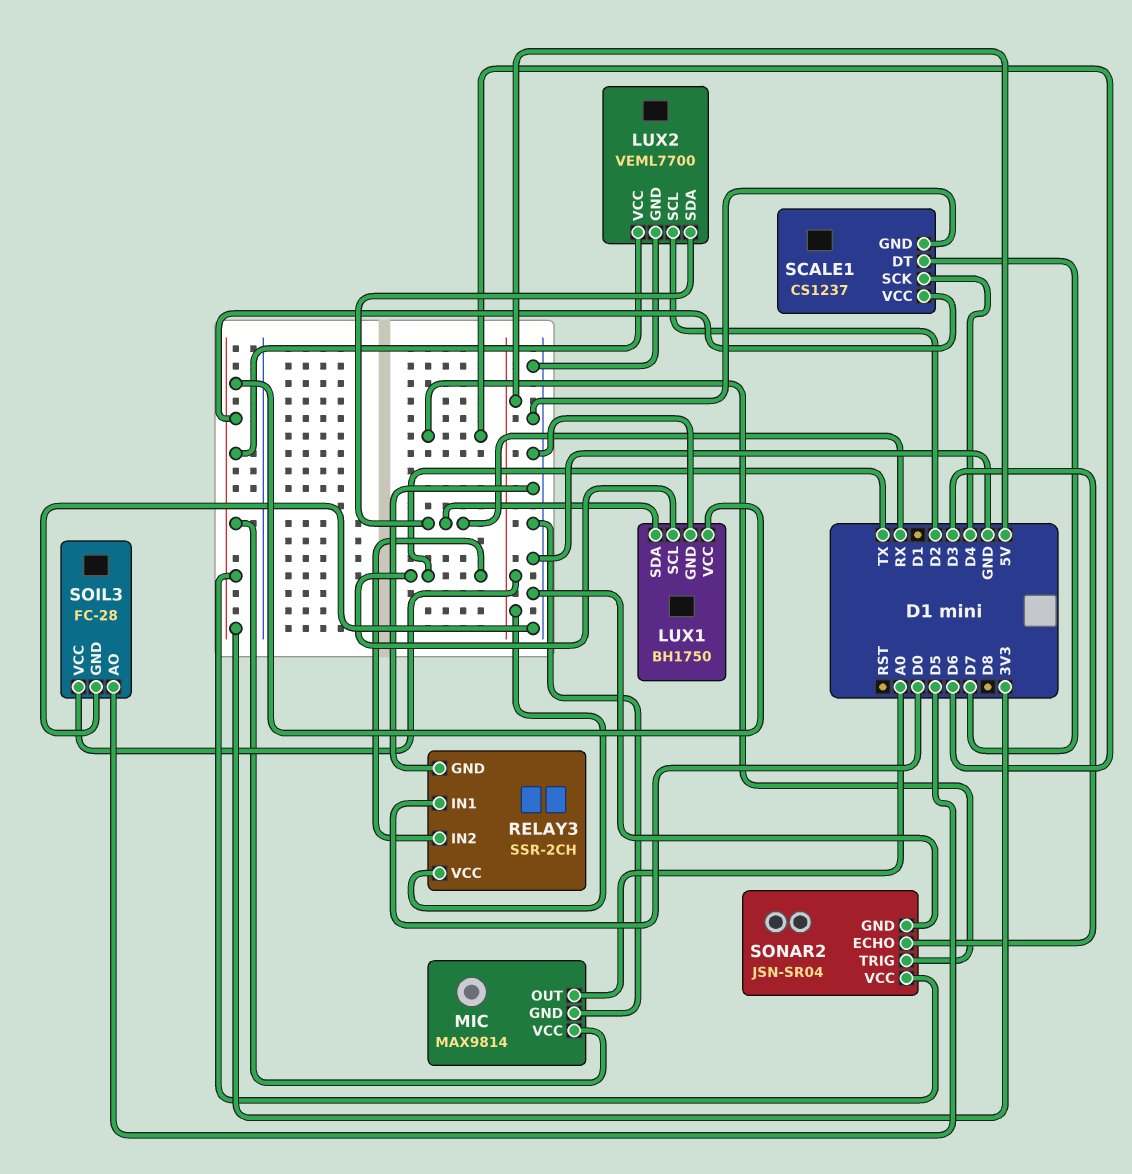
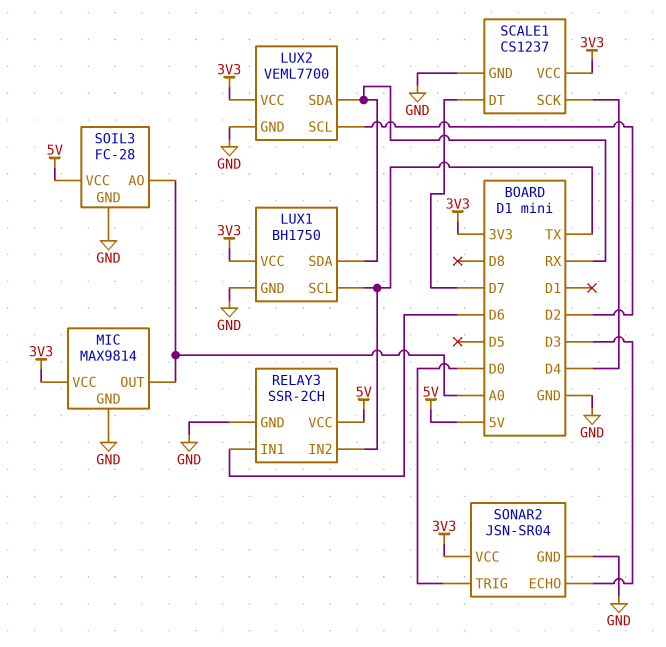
RELAY3 pin IN1: D0 -> D6
SOIL3 pin AO: D5 -> A0
SONAR2 pin TRIG: D6 -> D0

